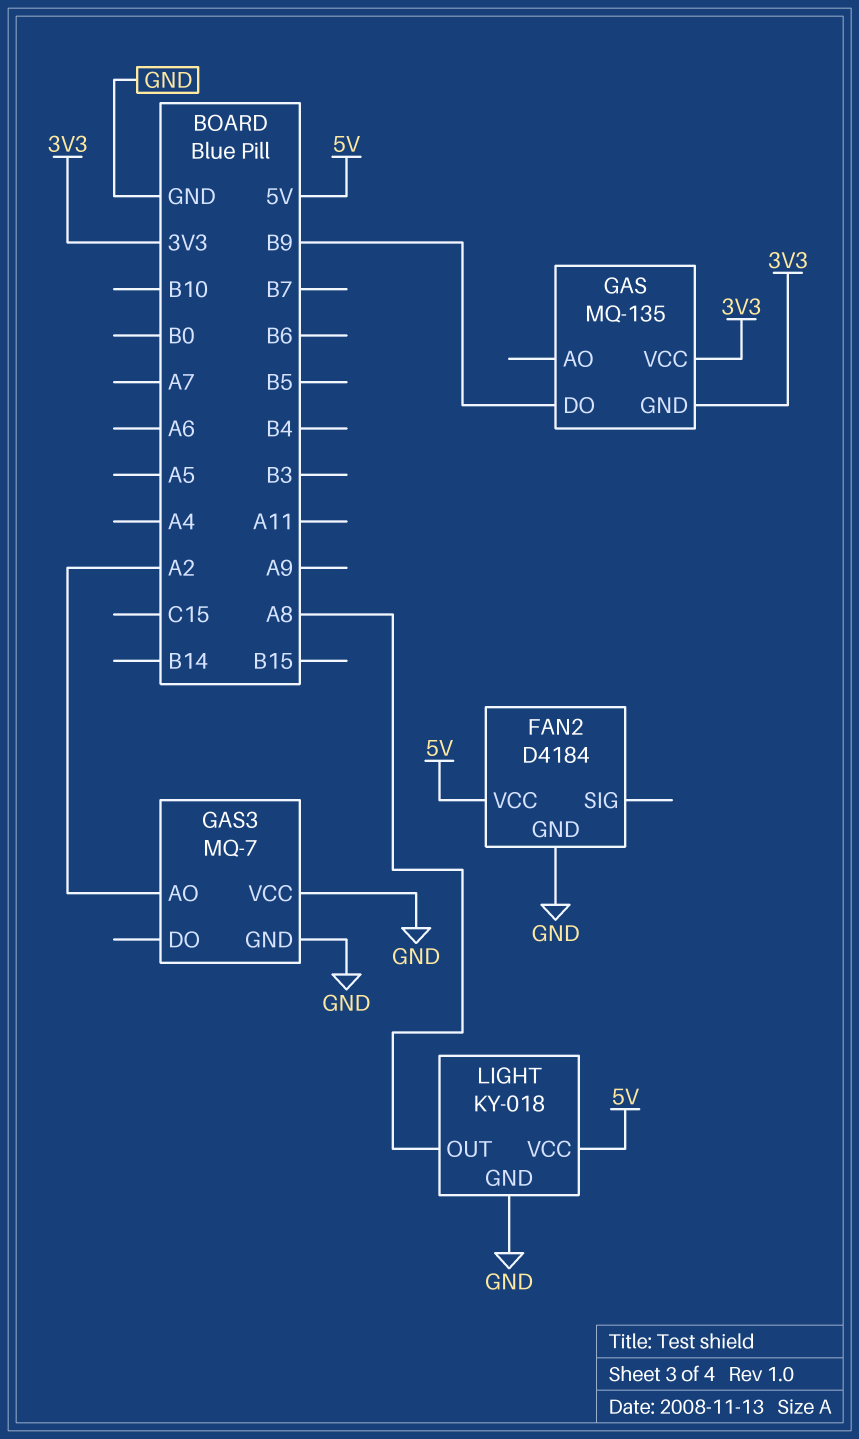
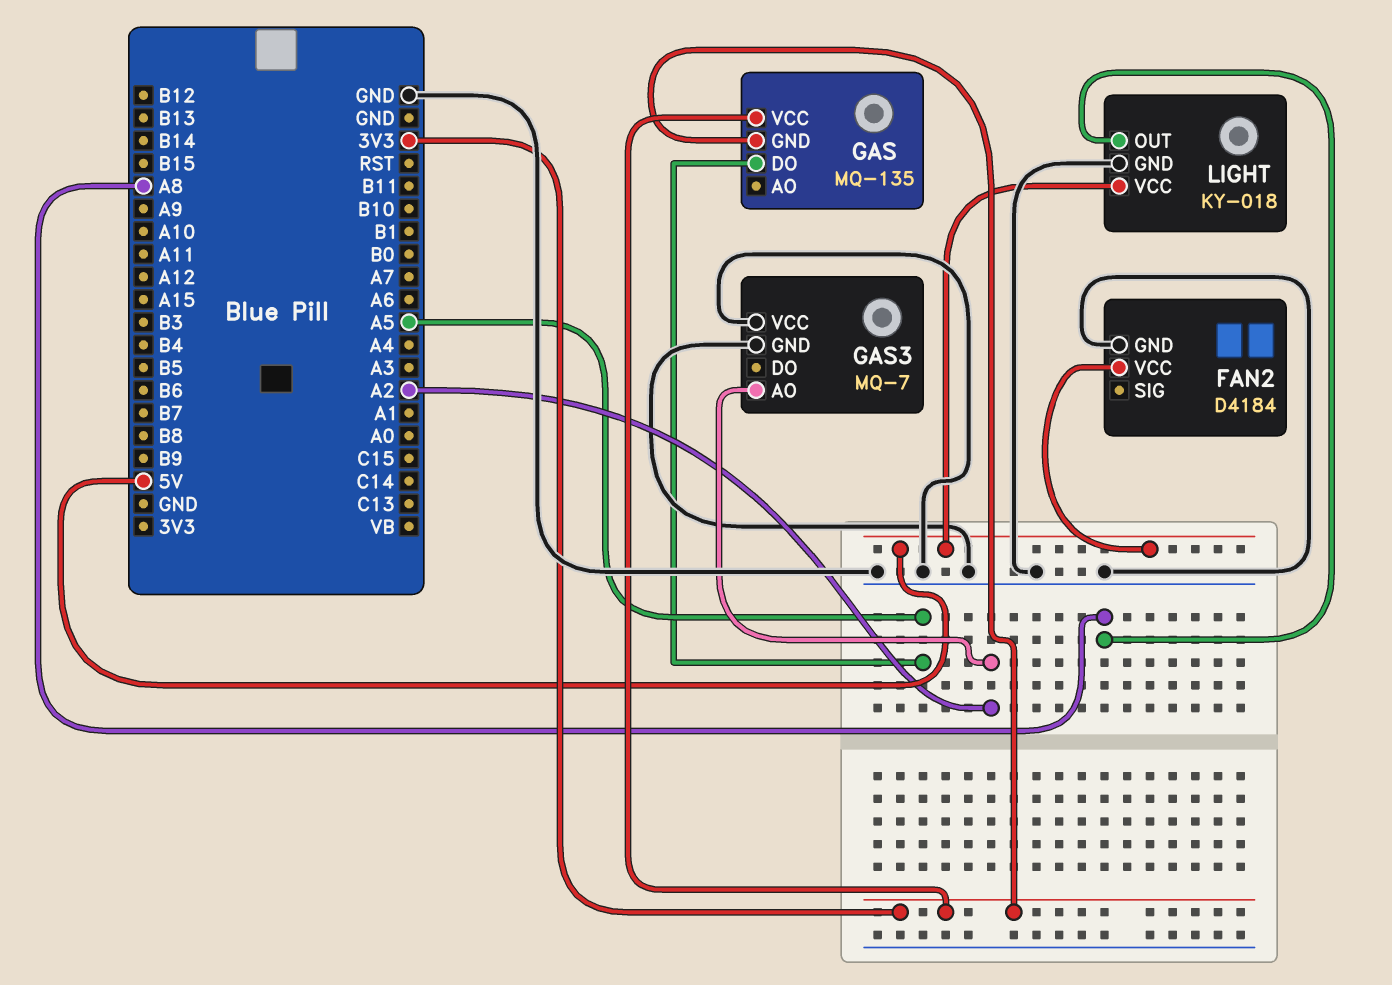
GAS pin DO: B9 -> A5

